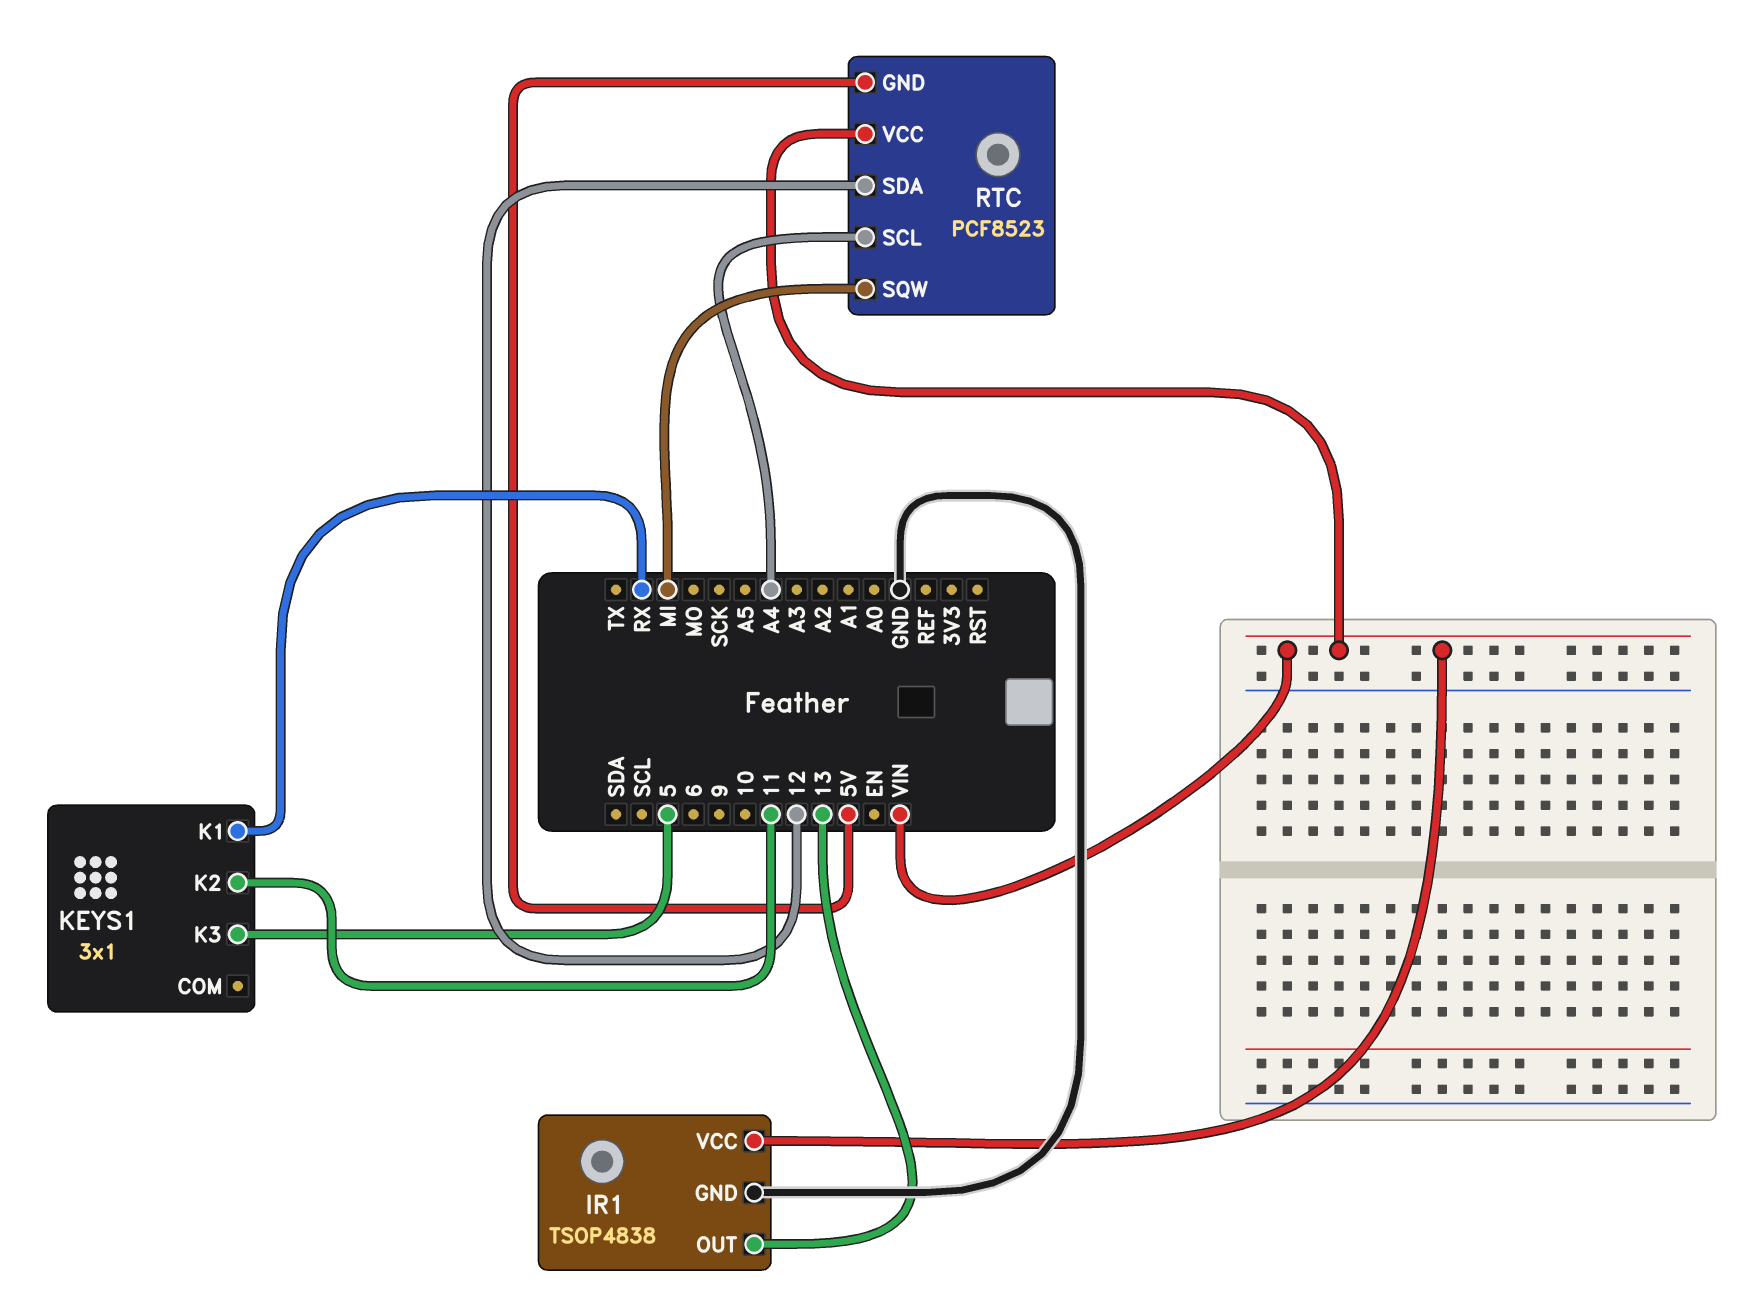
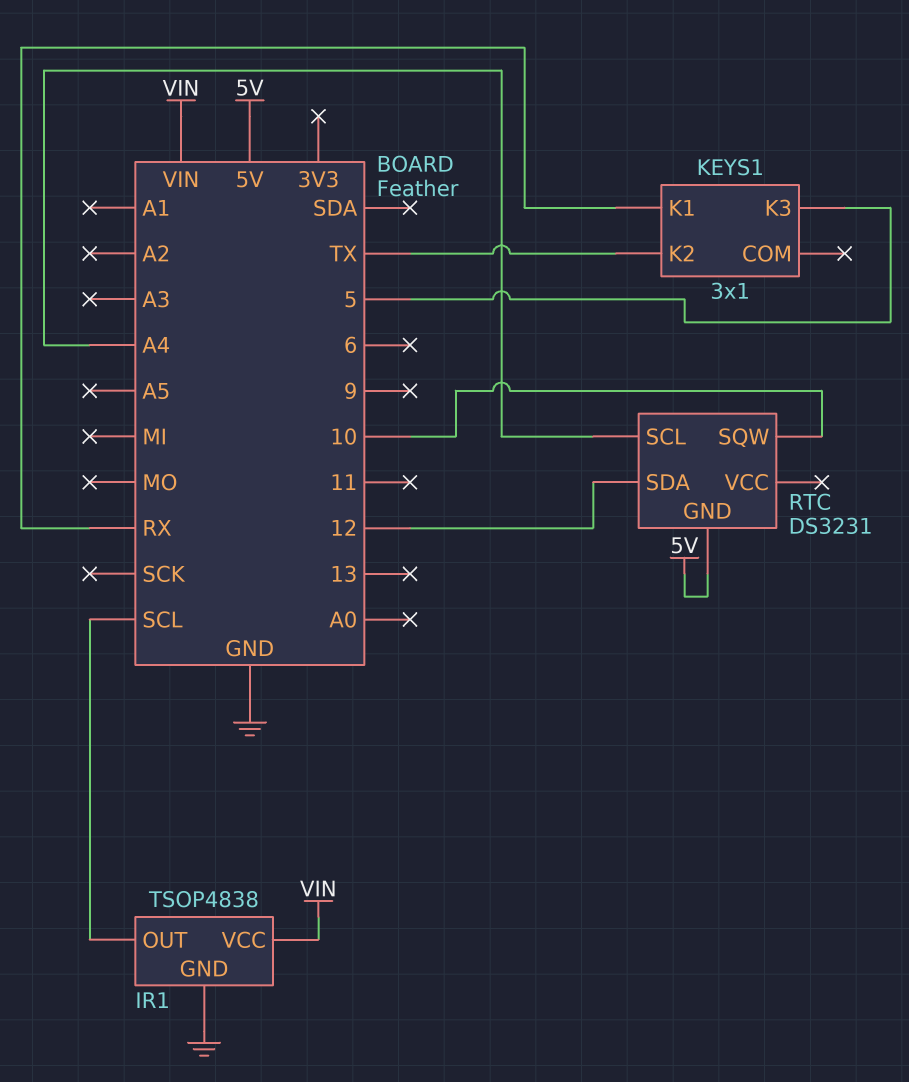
IR1 pin OUT: 13 -> SCL
KEYS1 pin K2: 11 -> TX
RTC: PCF8523 -> DS3231
RTC pin SQW: MI -> 10
RTC pin VCC: VIN -> none

